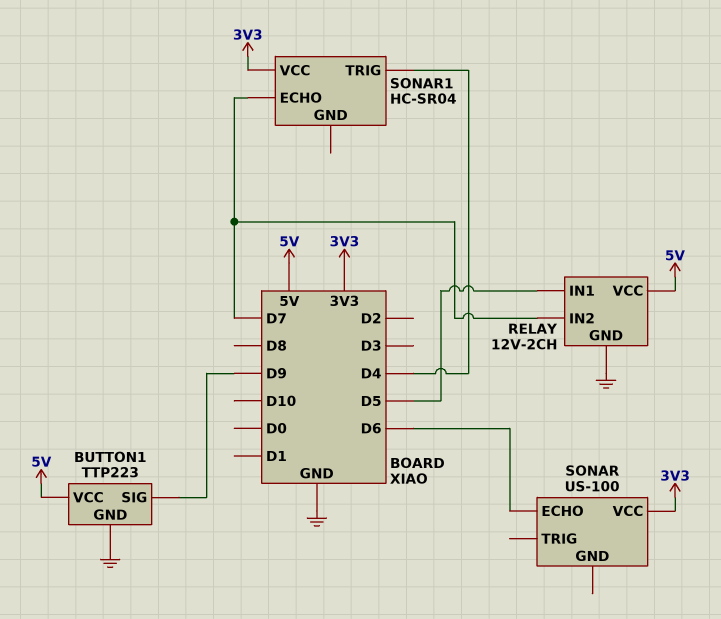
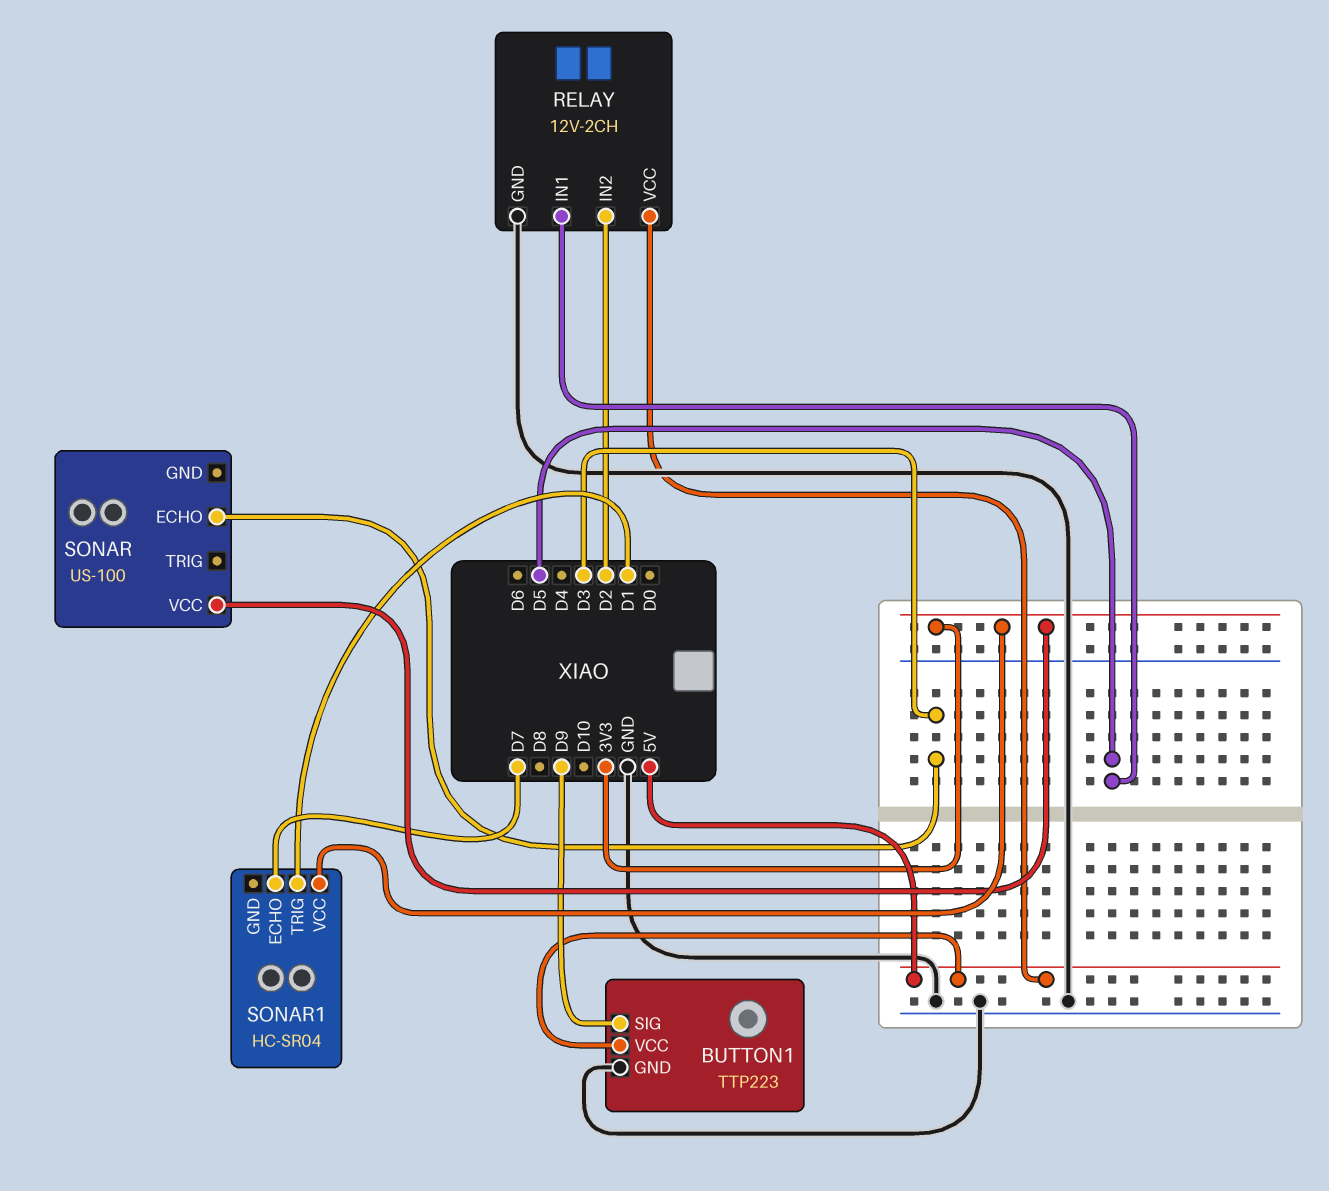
RELAY pin IN2: D7 -> D2
SONAR pin ECHO: D6 -> D3
SONAR1 pin TRIG: D4 -> D1

